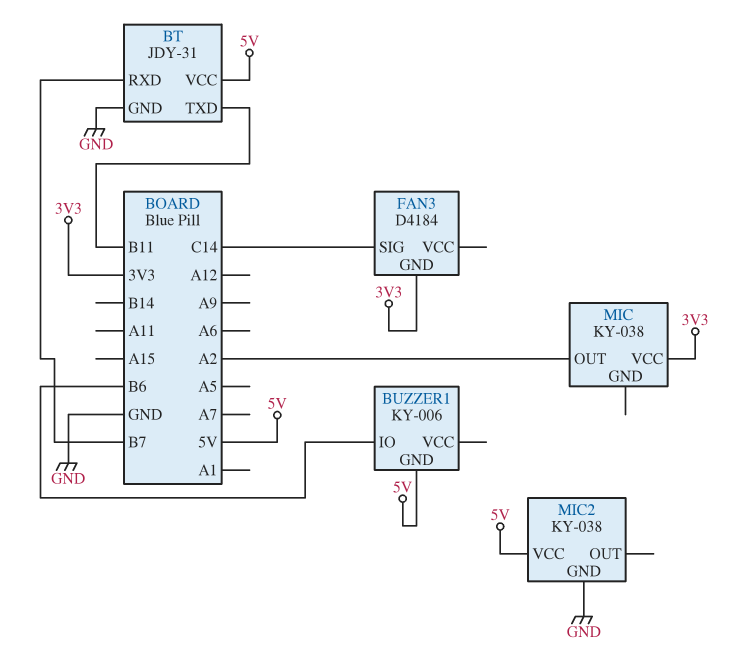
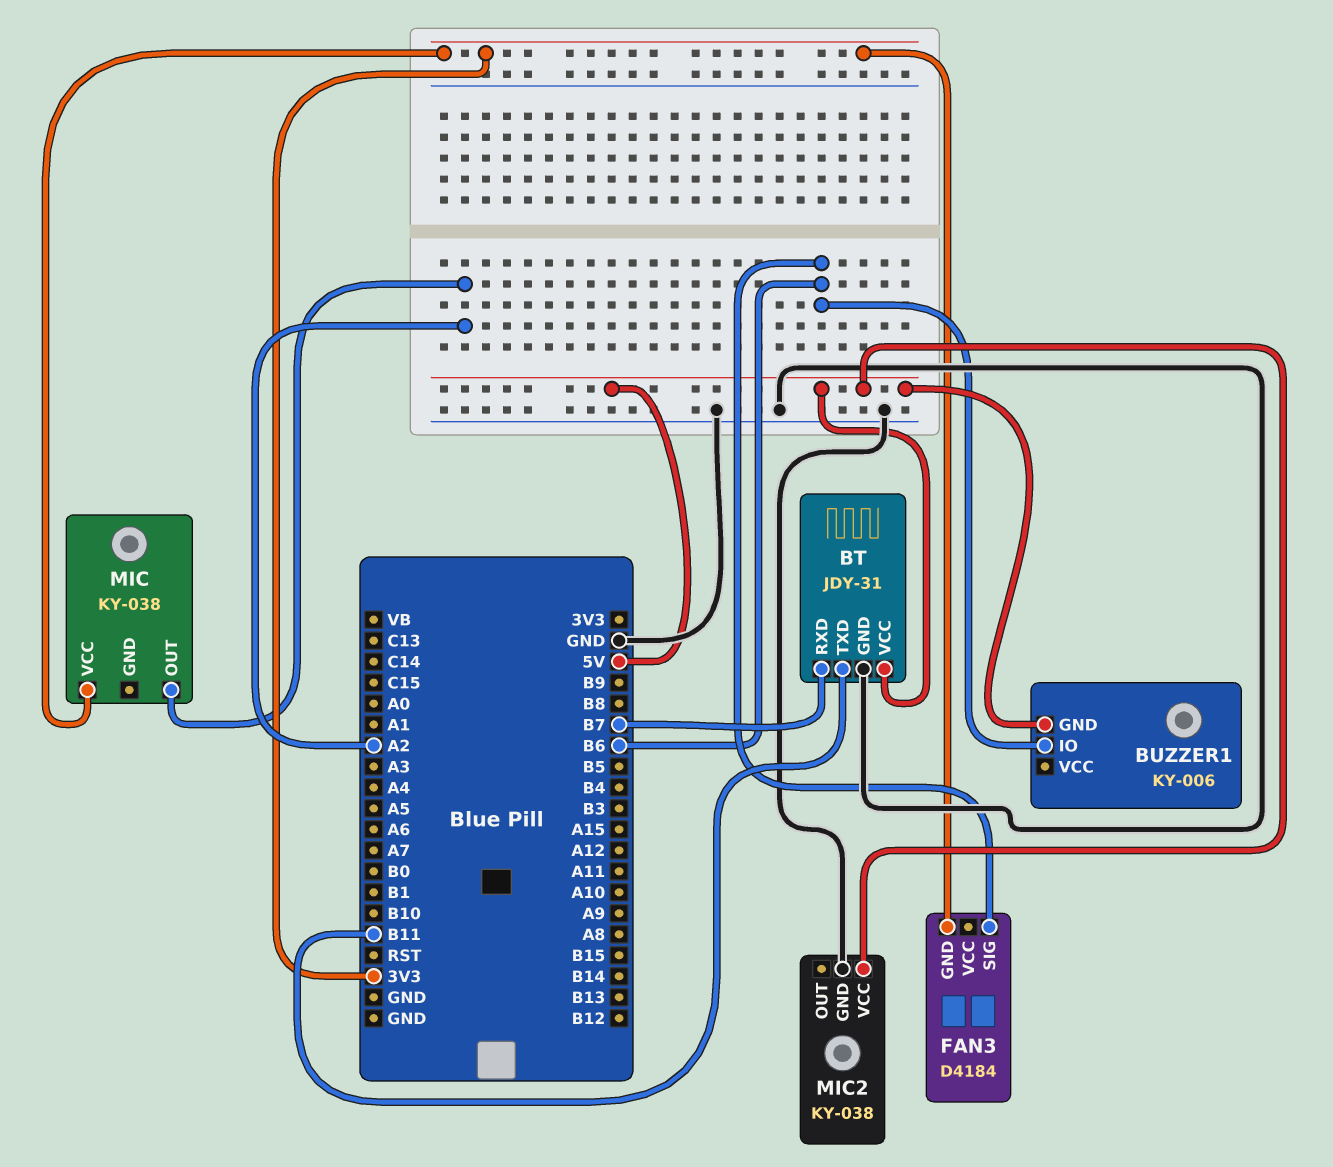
FAN3 pin SIG: C14 -> B6

